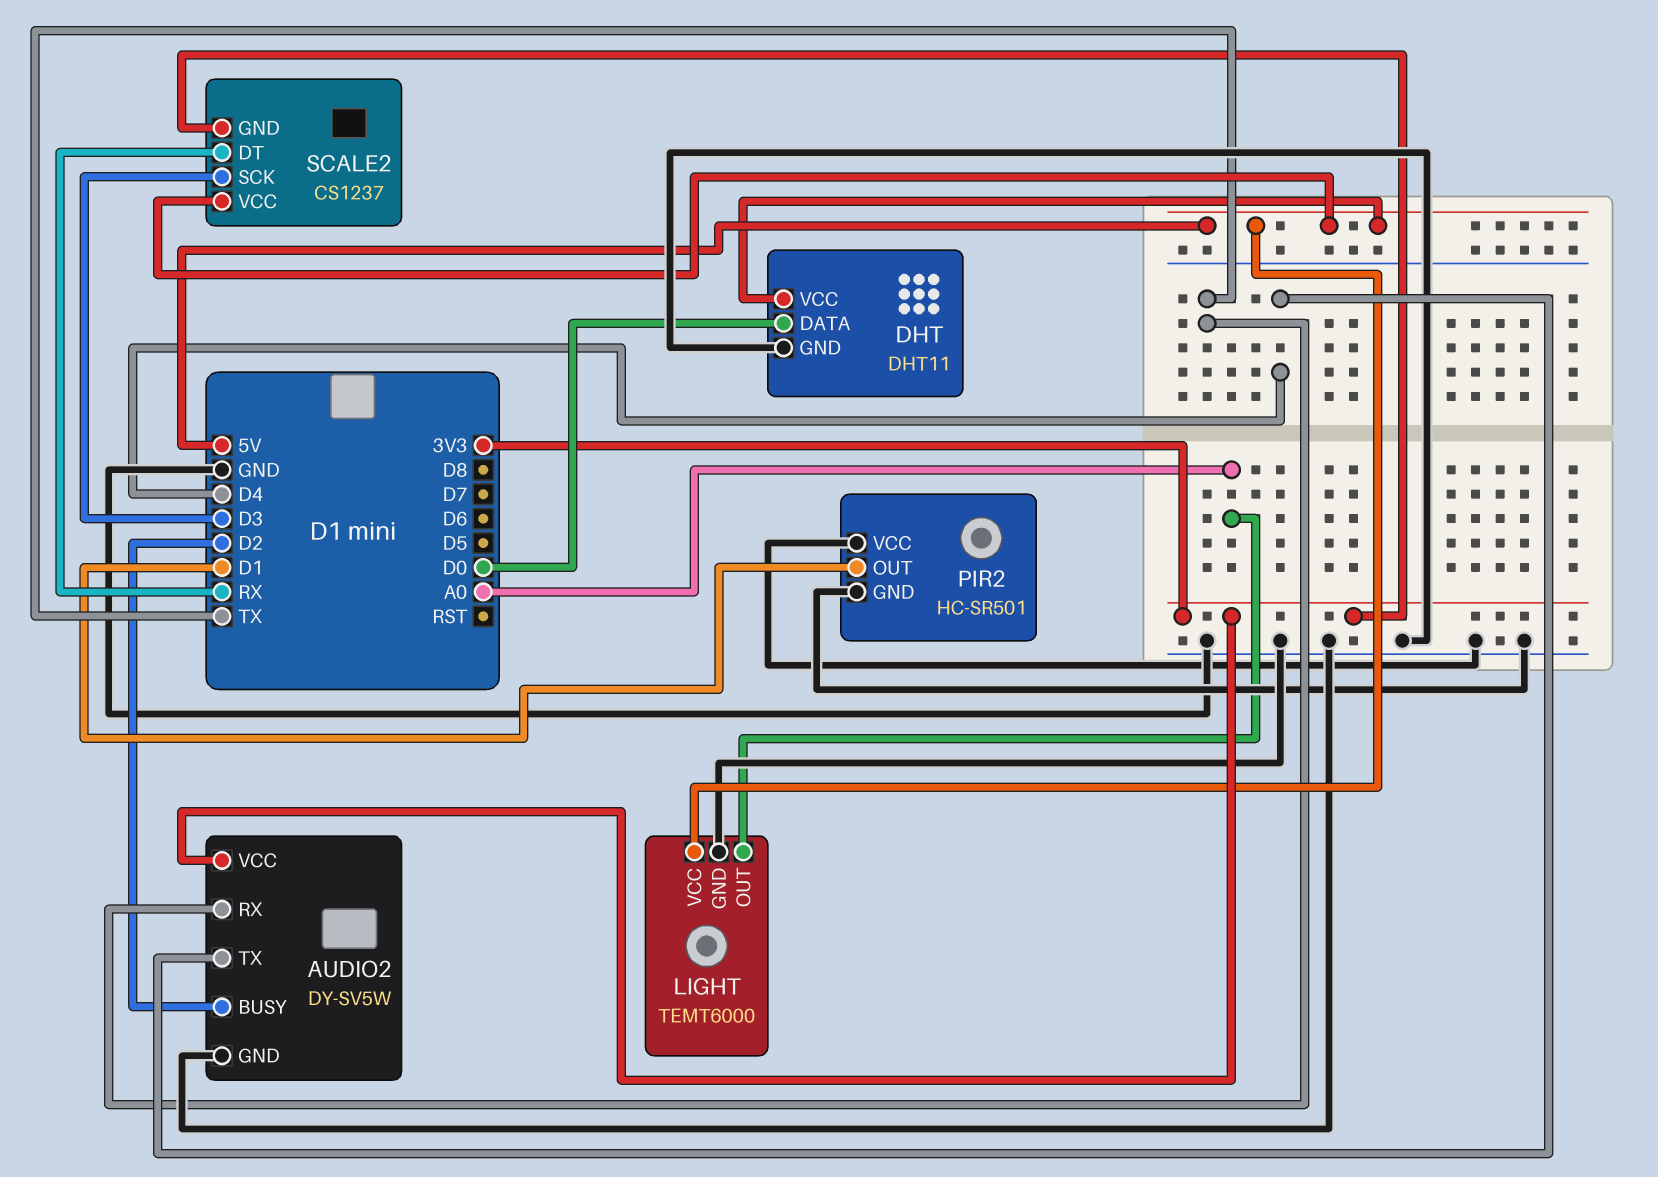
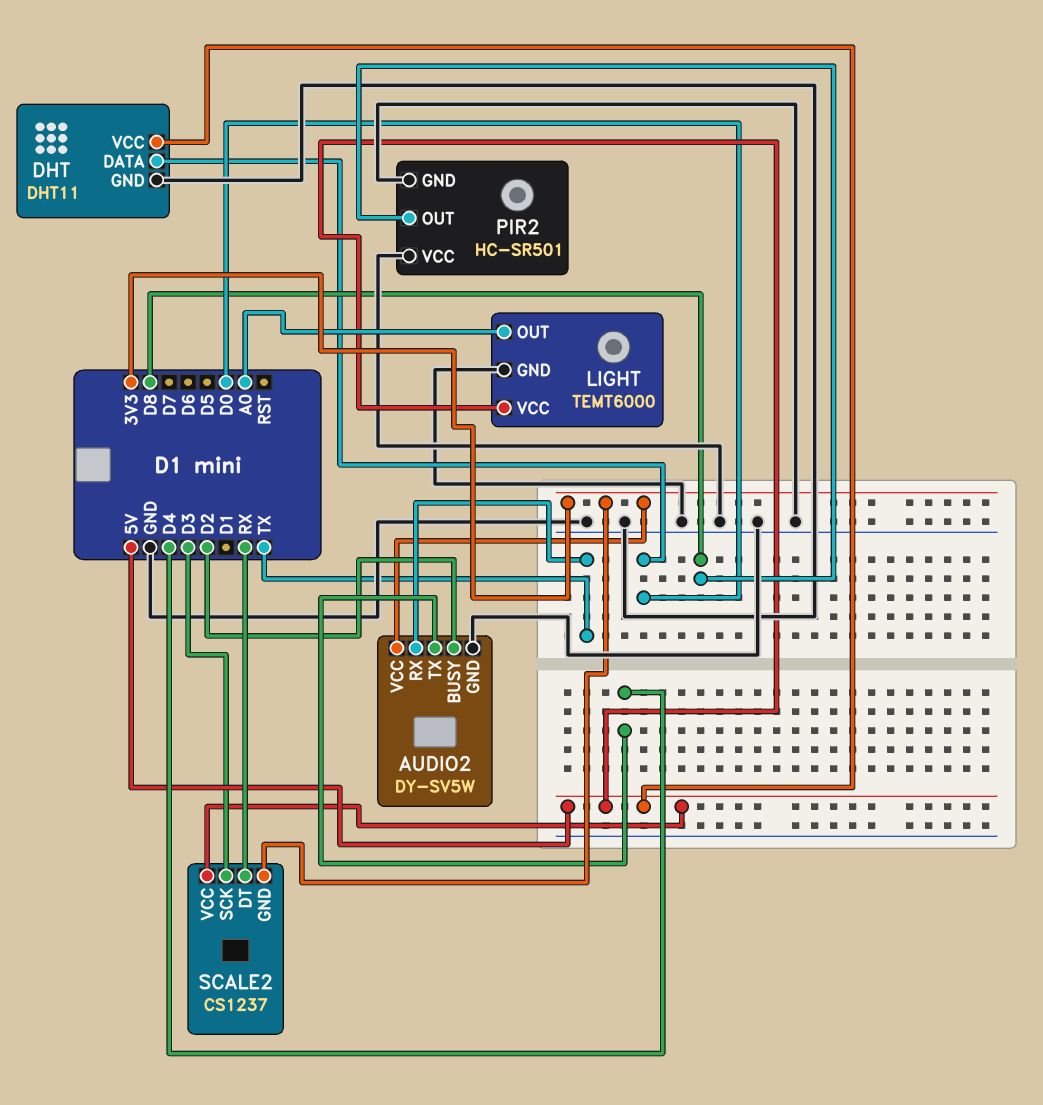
PIR2 pin OUT: D1 -> D8

